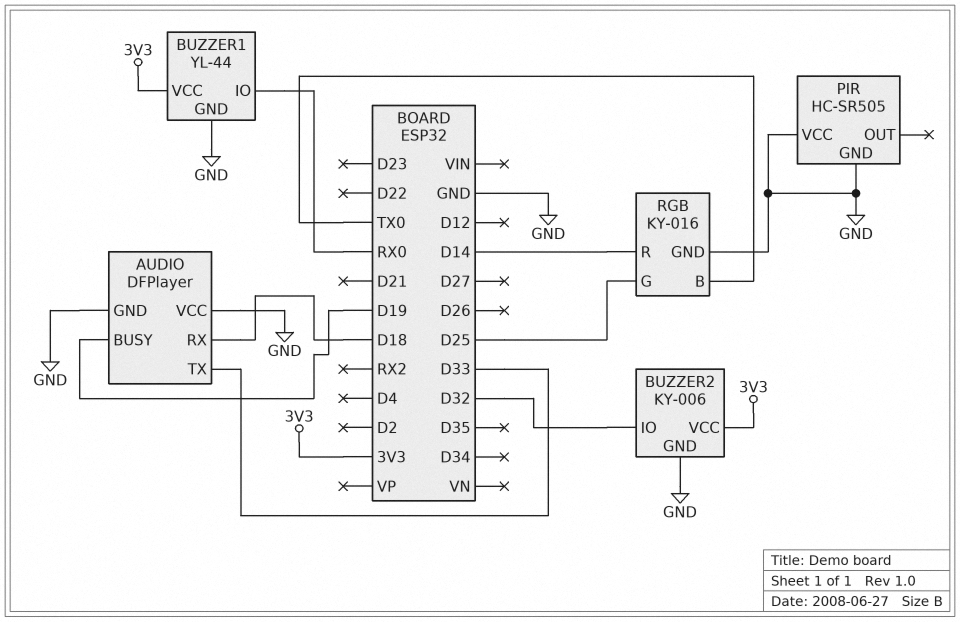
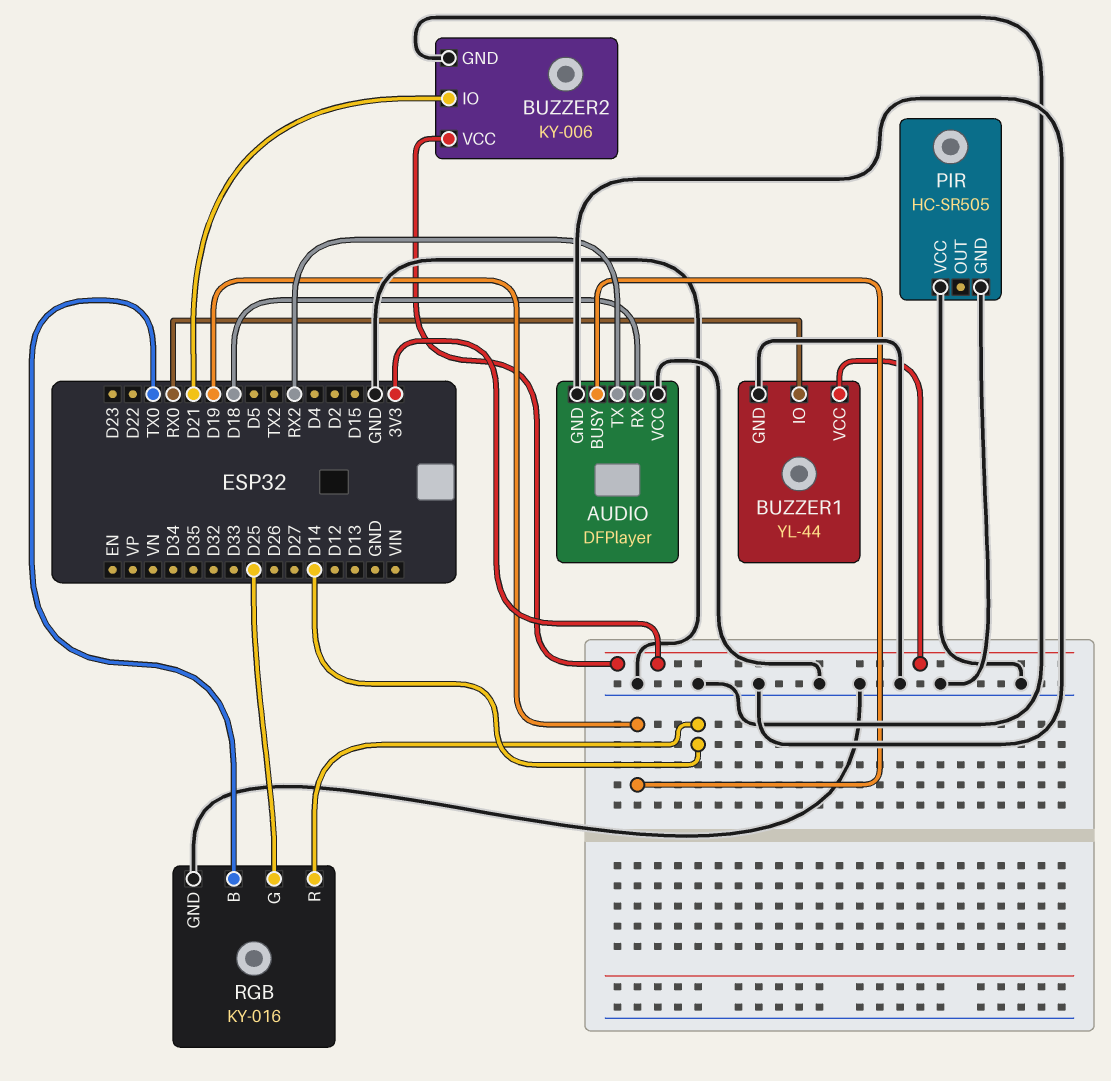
AUDIO pin TX: D33 -> RX2
BUZZER2 pin IO: D32 -> D21

